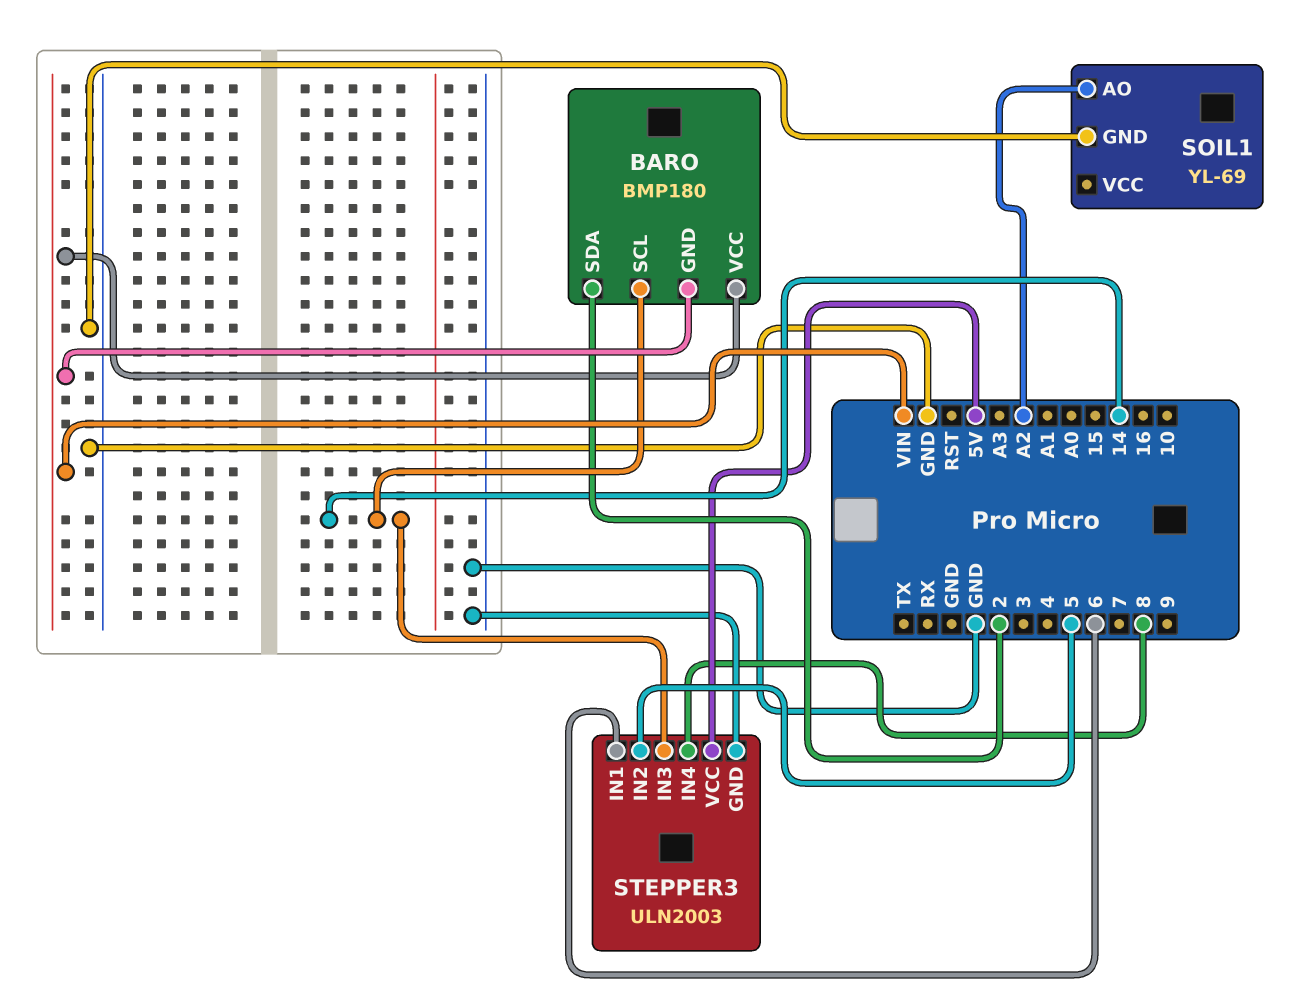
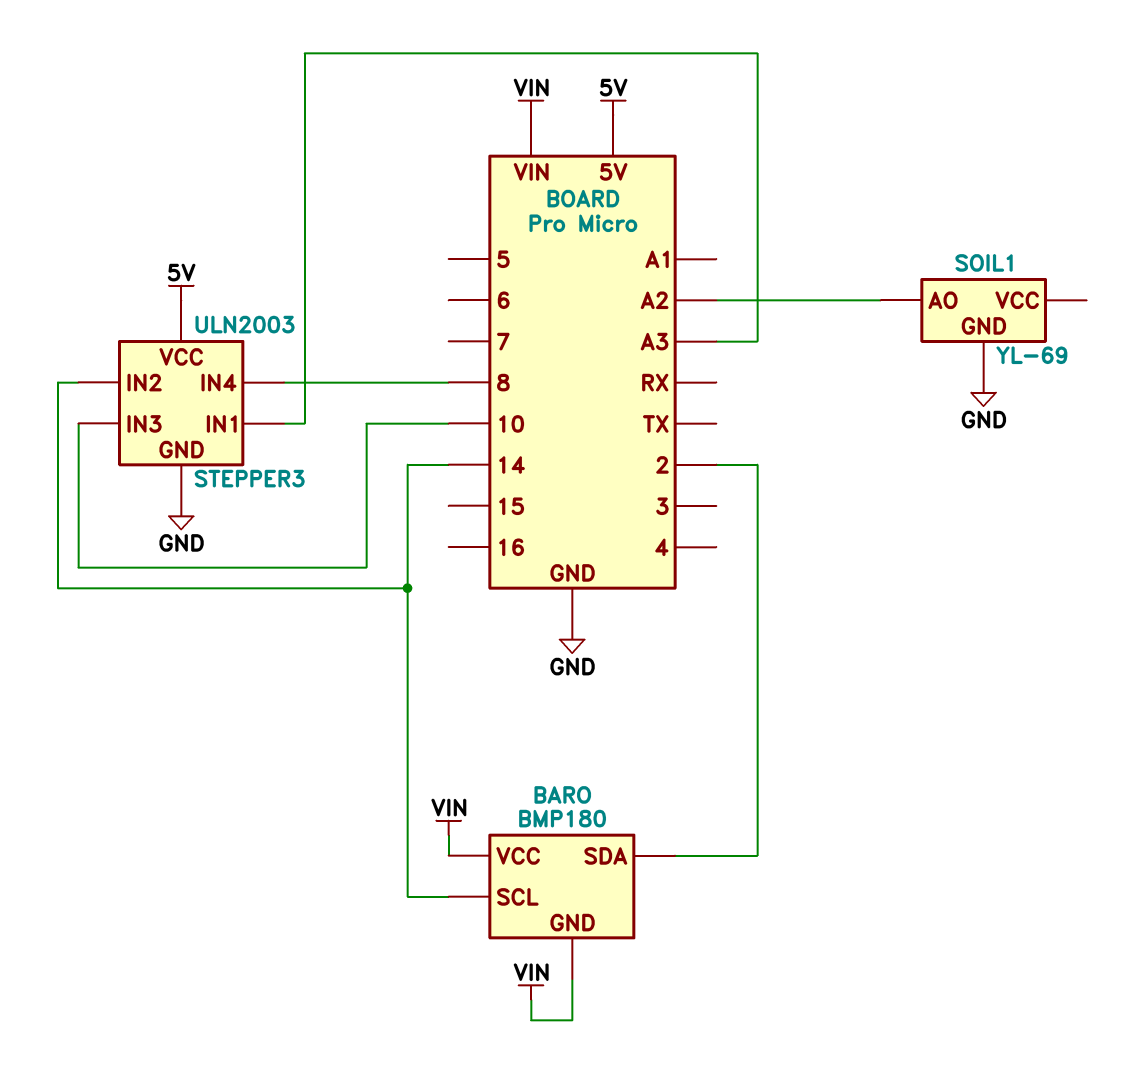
STEPPER3 pin IN1: 6 -> A3
STEPPER3 pin IN2: 5 -> 14
STEPPER3 pin IN3: 14 -> 10

